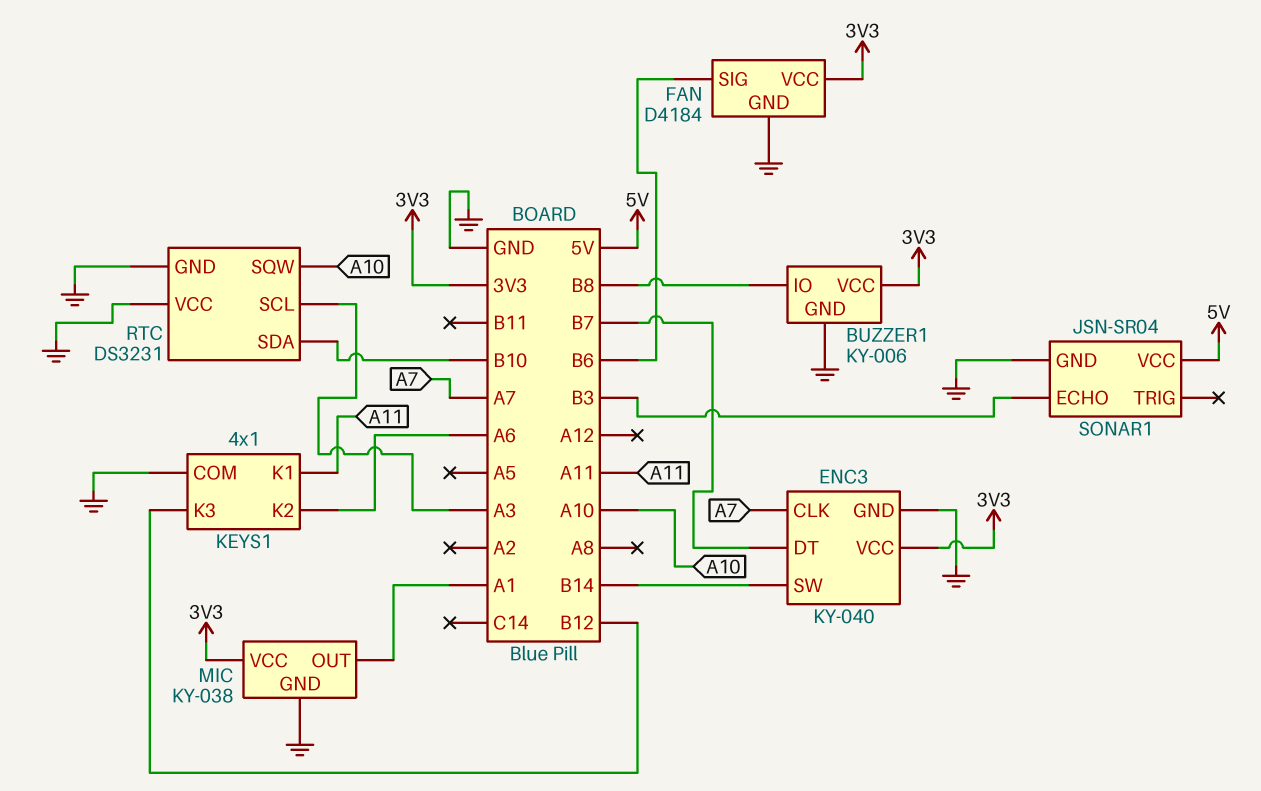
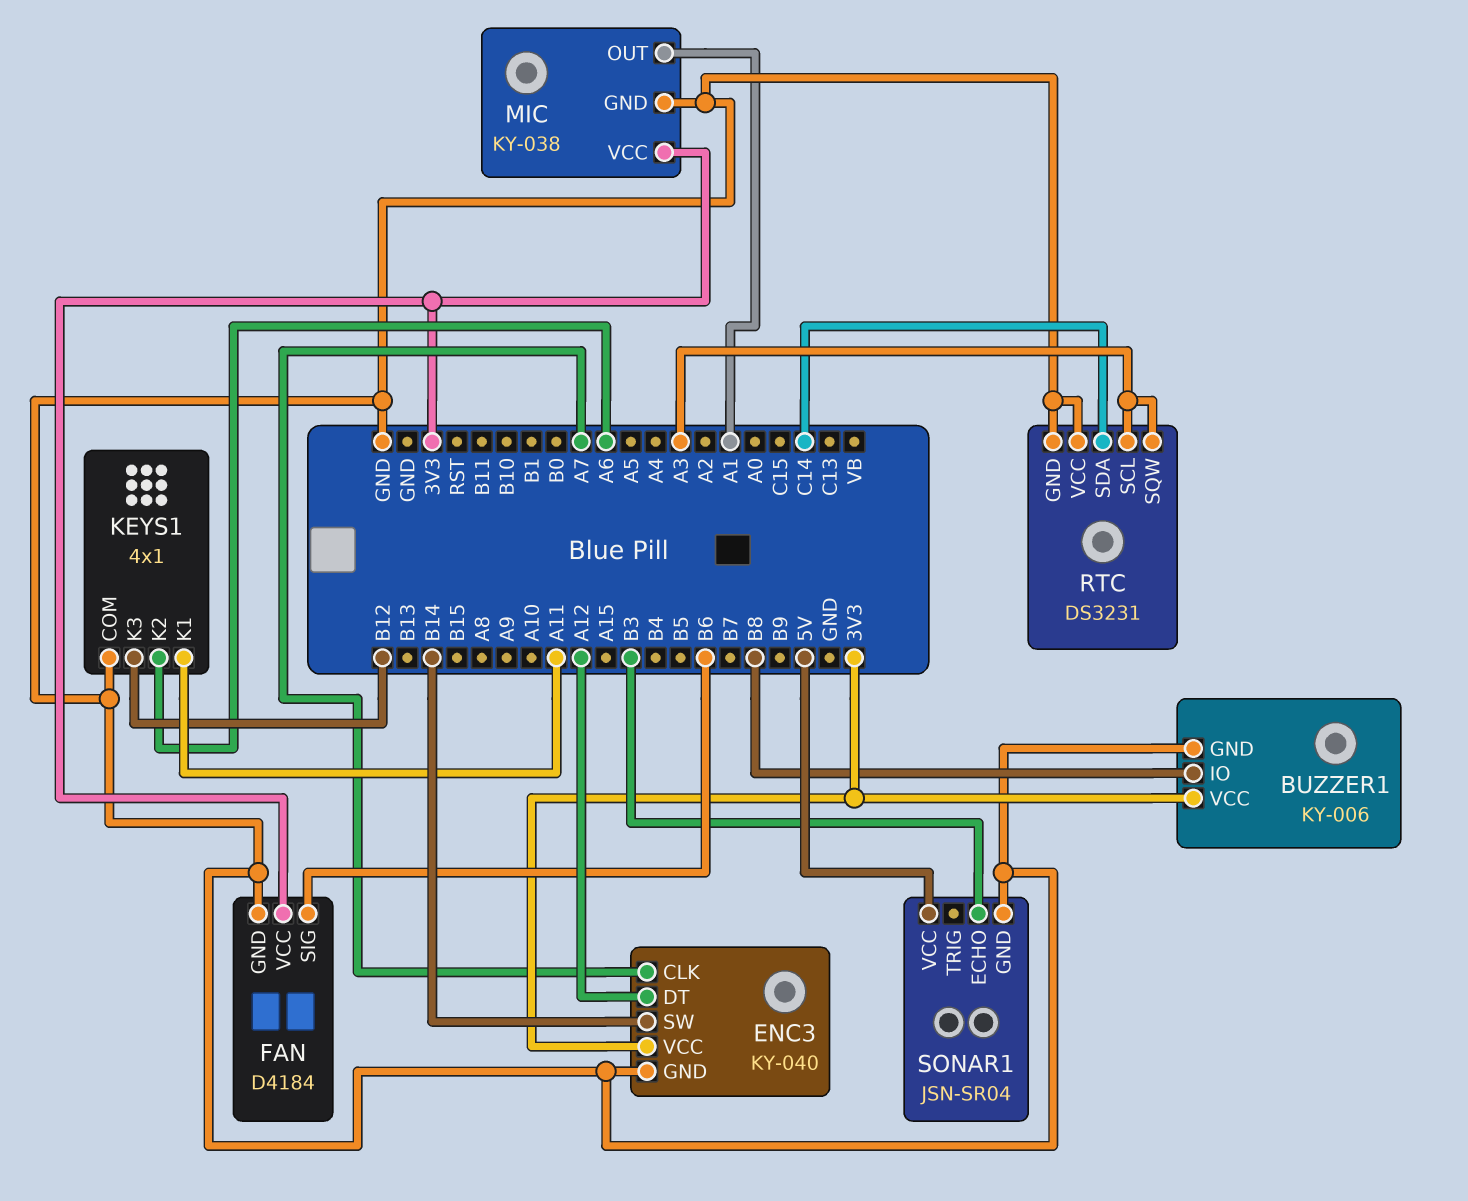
ENC3 pin DT: B7 -> A12
RTC pin SDA: B10 -> C14
RTC pin SQW: A10 -> A3

